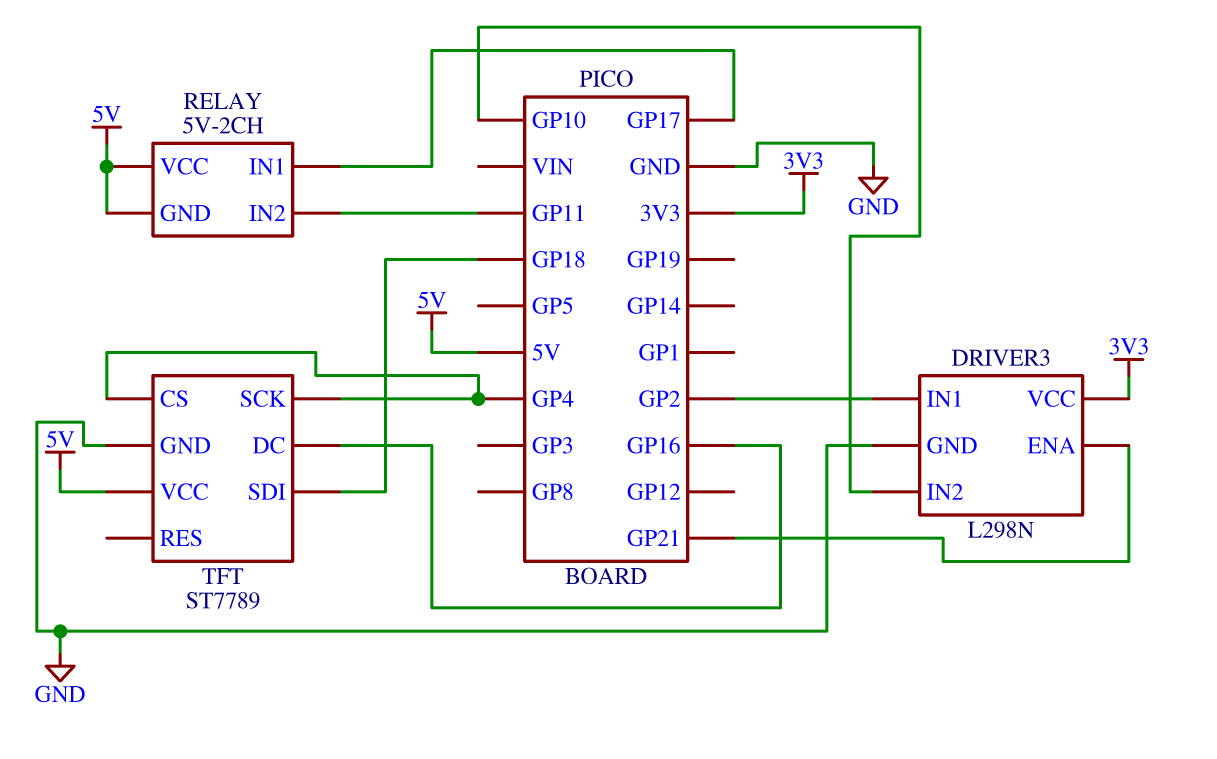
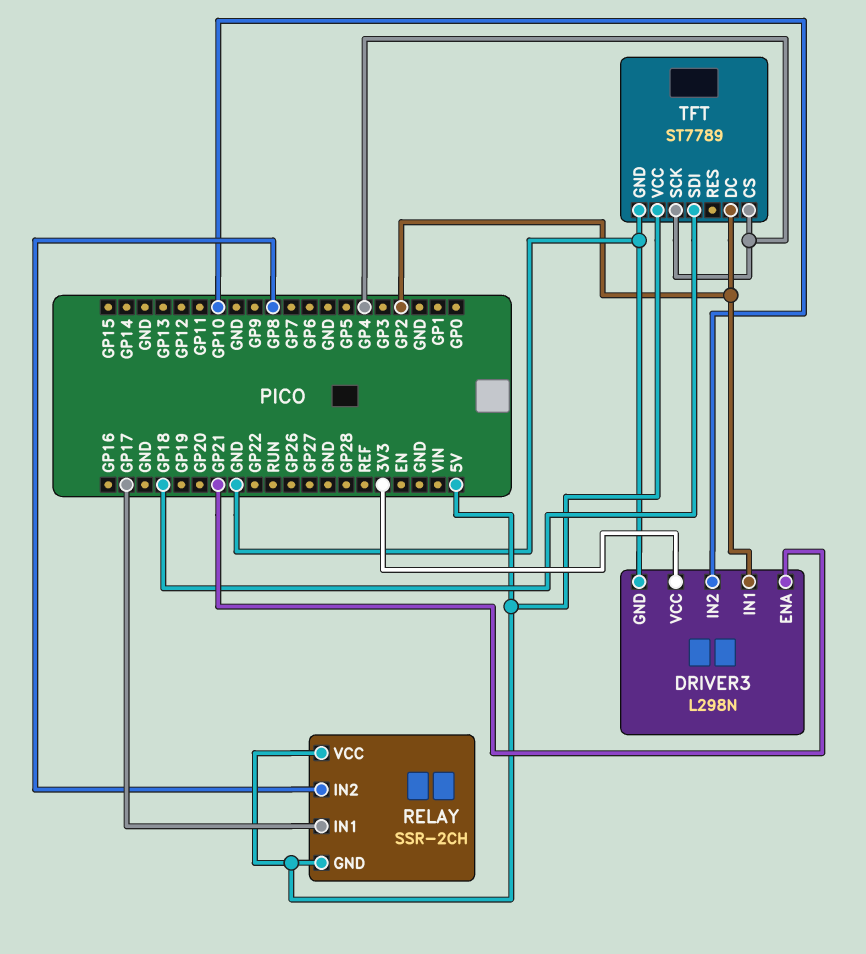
RELAY: 5V-2CH -> SSR-2CH
RELAY pin IN2: GP11 -> GP8
TFT pin DC: GP16 -> GP2

